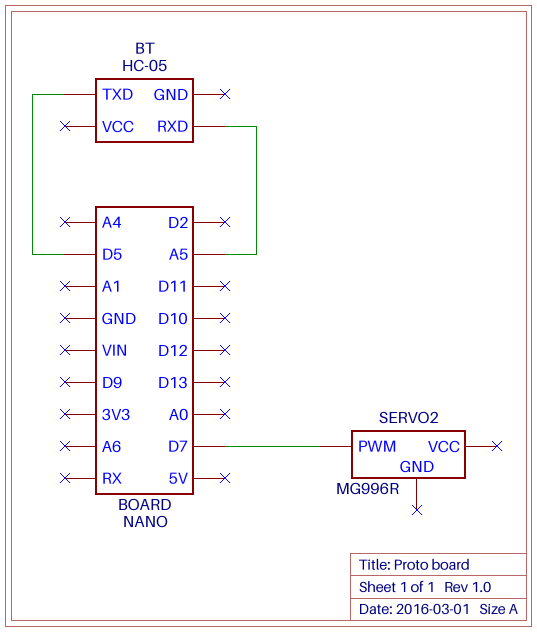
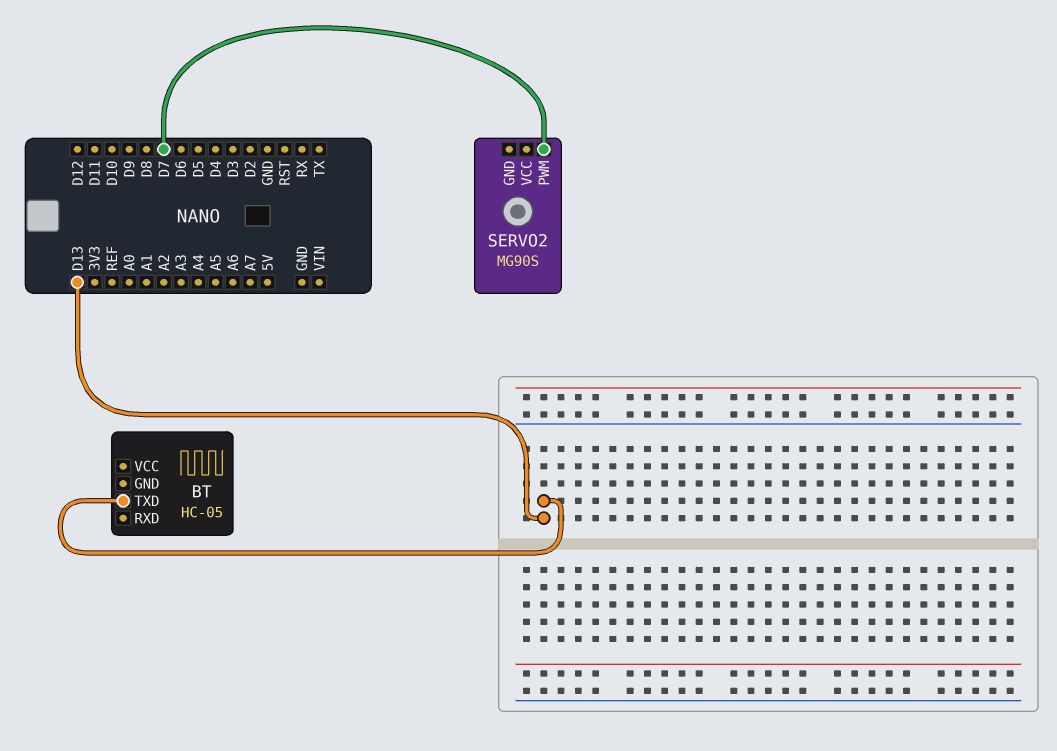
BT pin RXD: A5 -> none
BT pin TXD: D5 -> D13
SERVO2: MG996R -> MG90S

